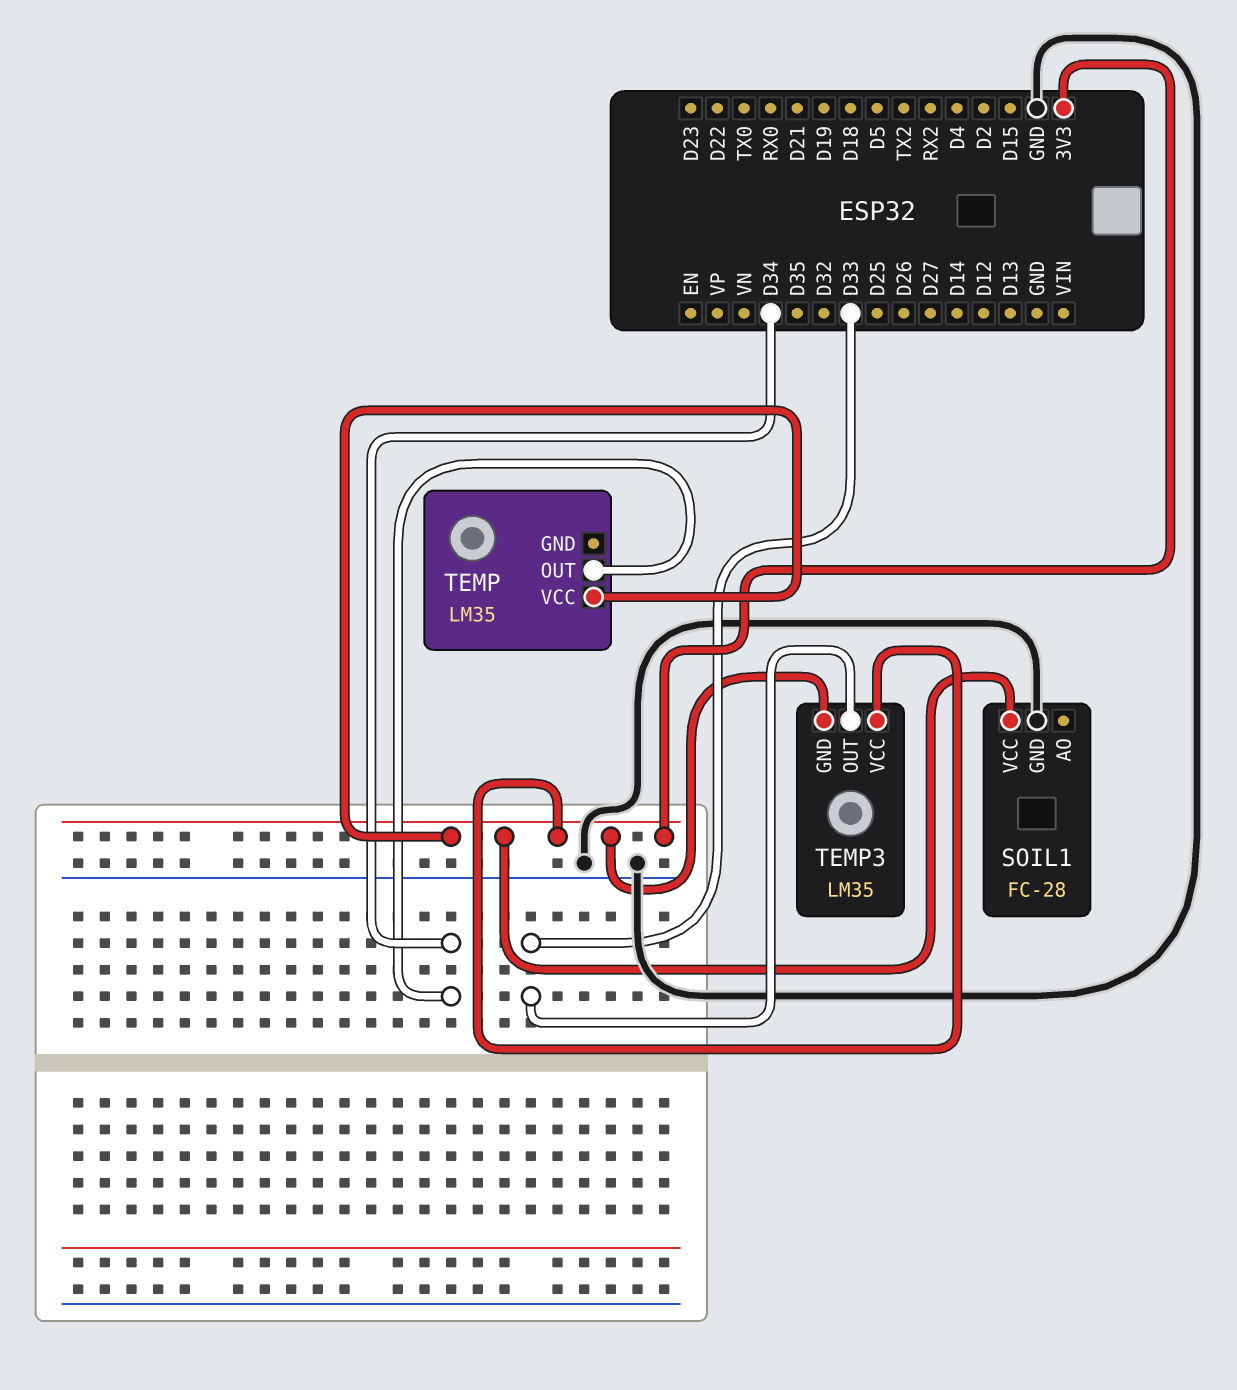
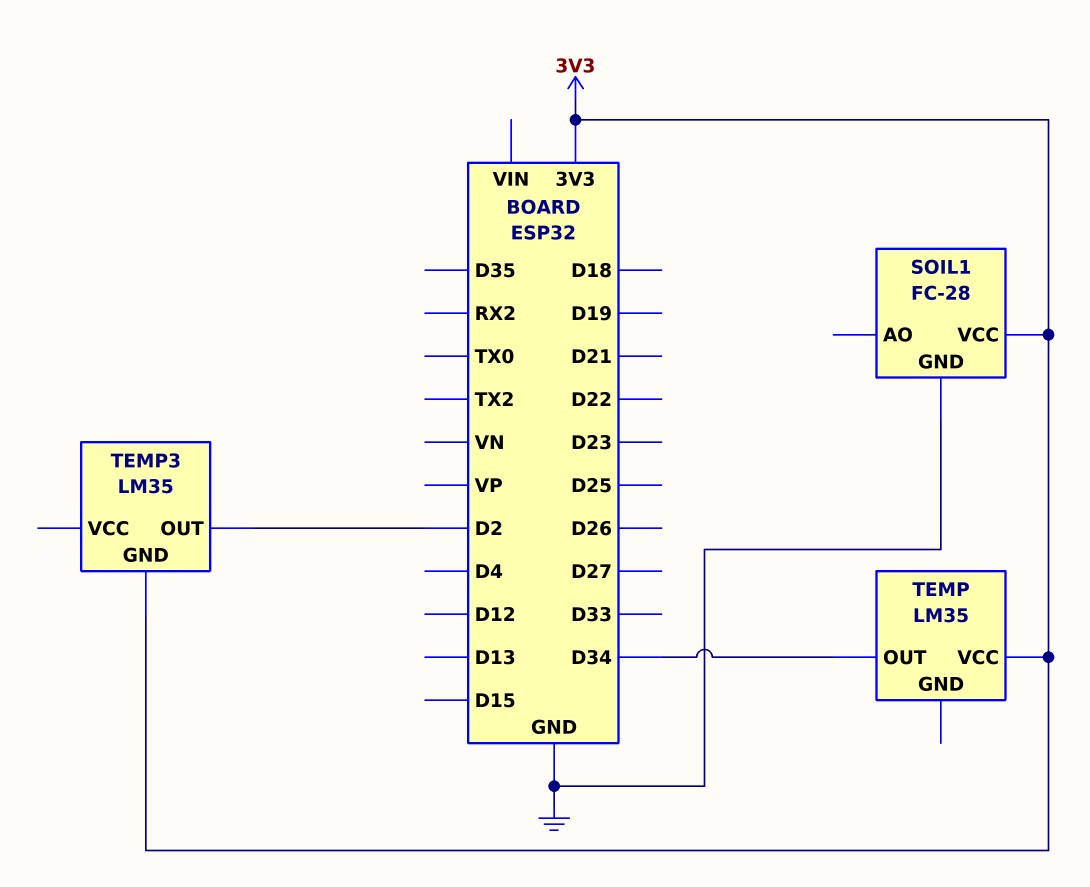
TEMP3 pin OUT: D33 -> D2
TEMP3 pin VCC: 3V3 -> none

